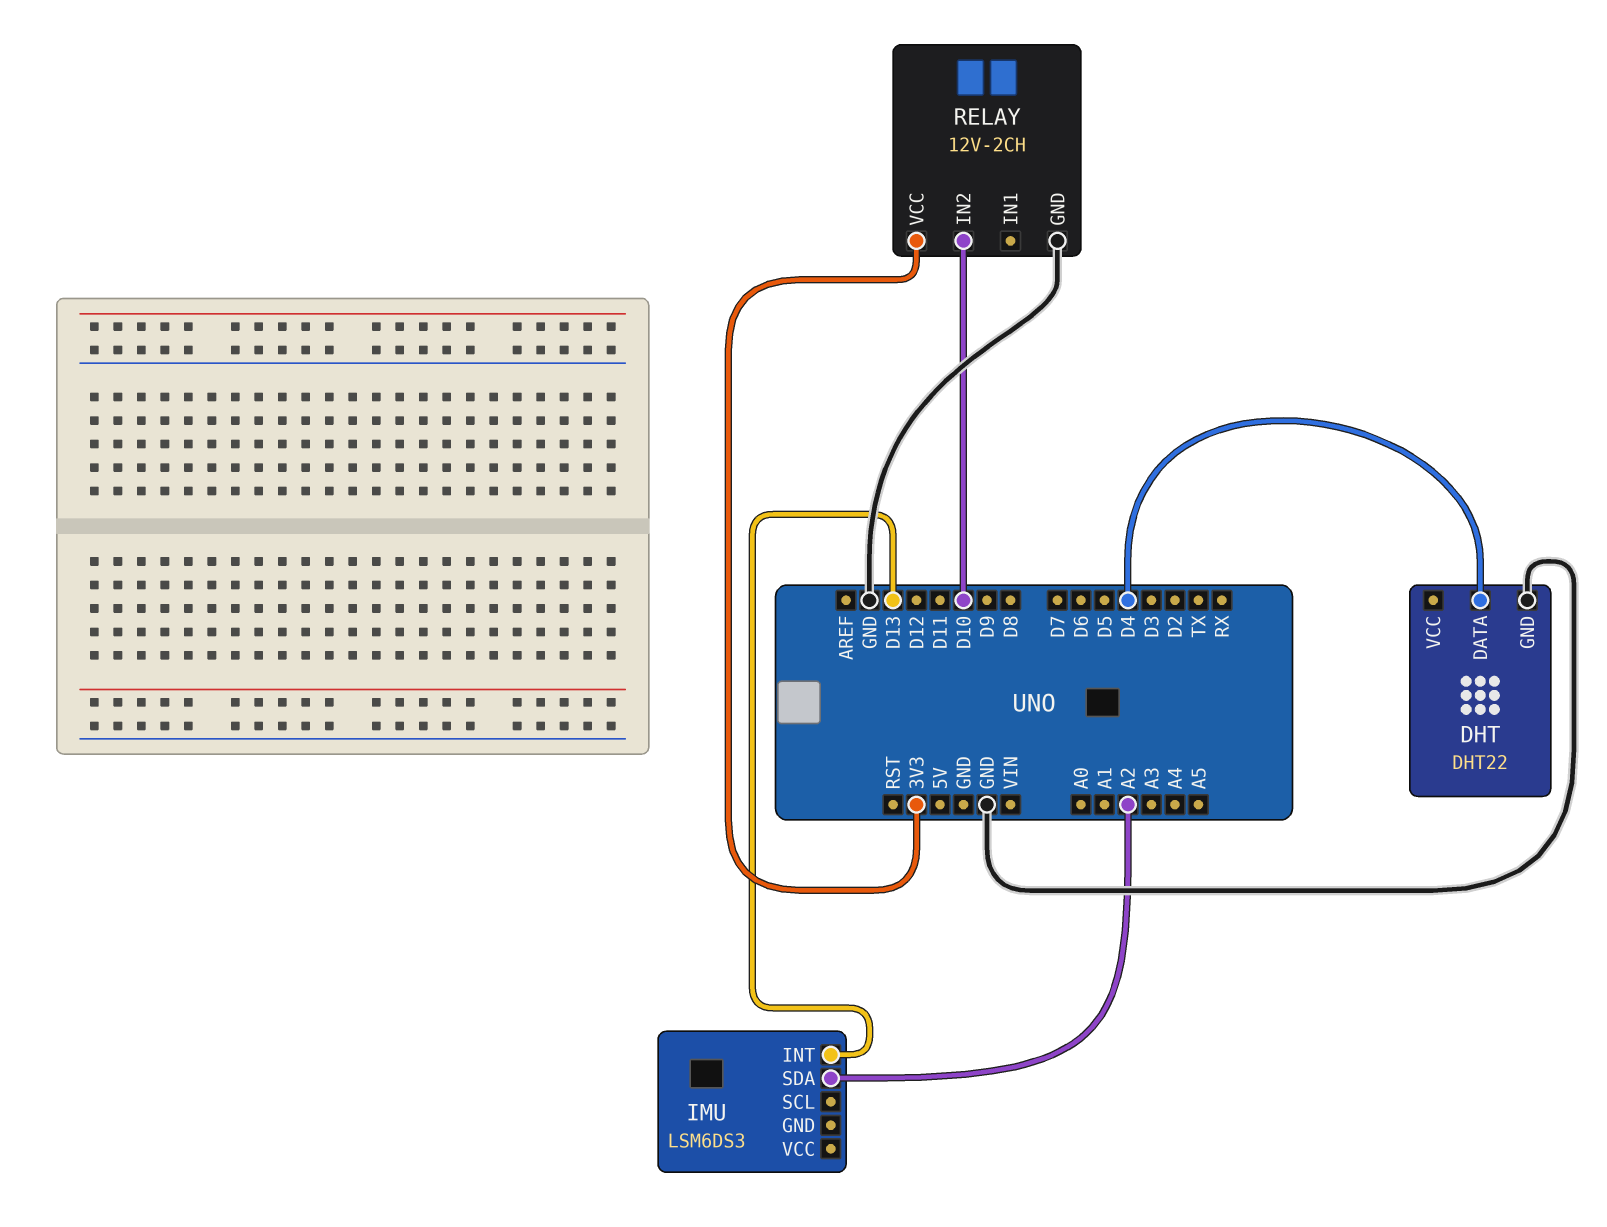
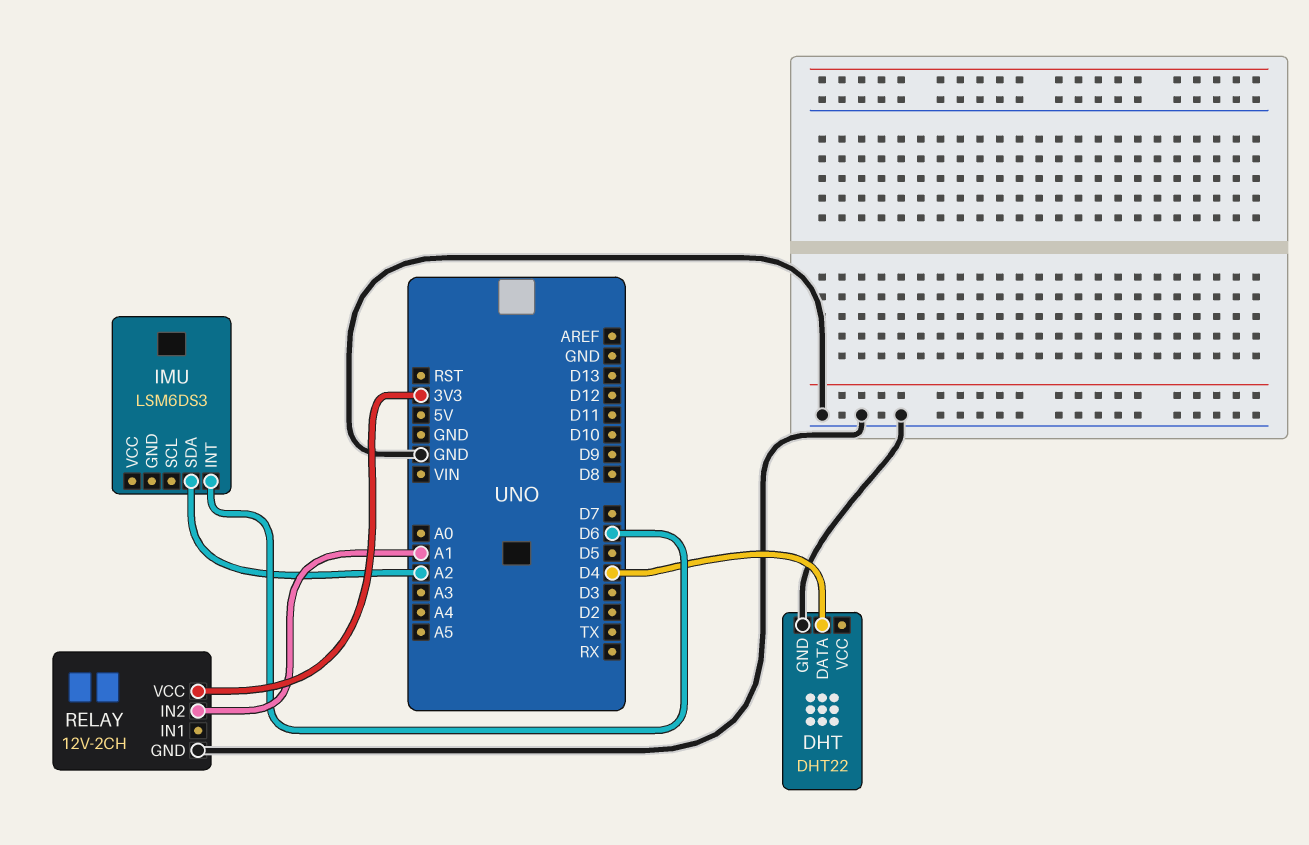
IMU pin INT: D13 -> D6
RELAY pin IN2: D10 -> A1

